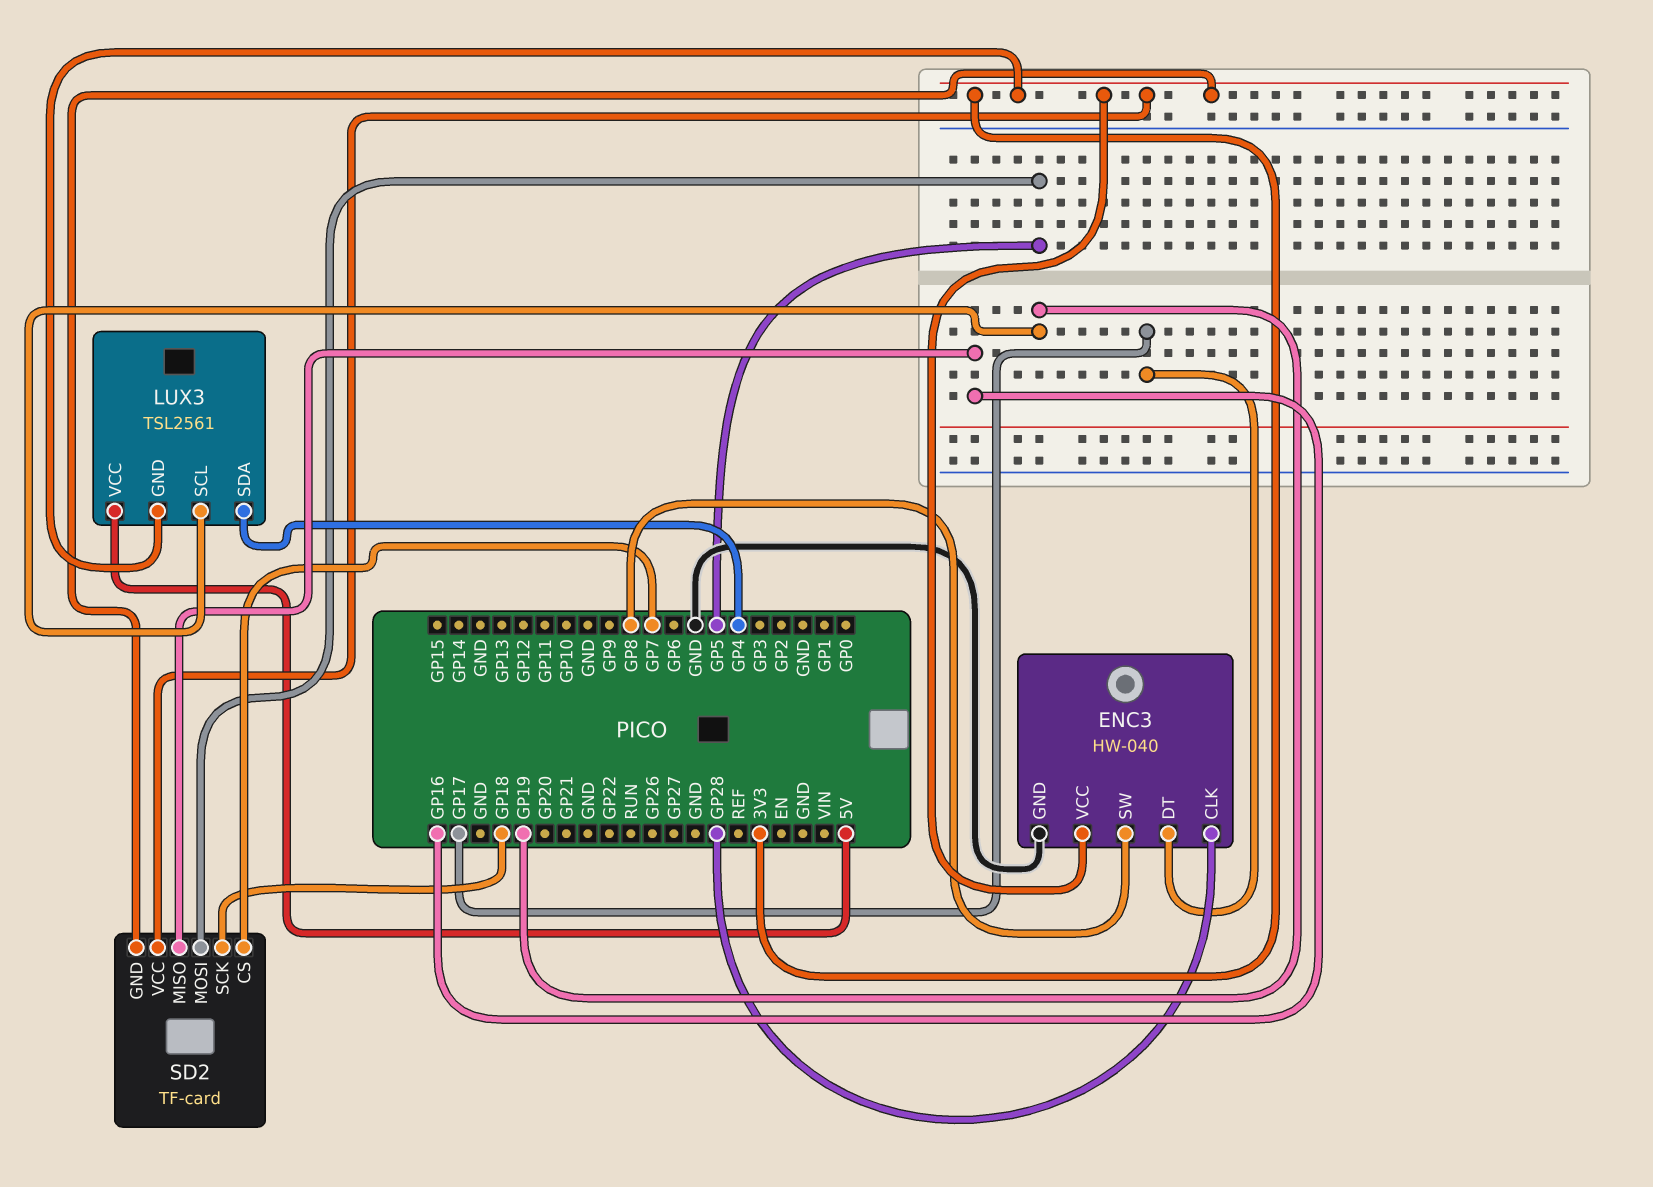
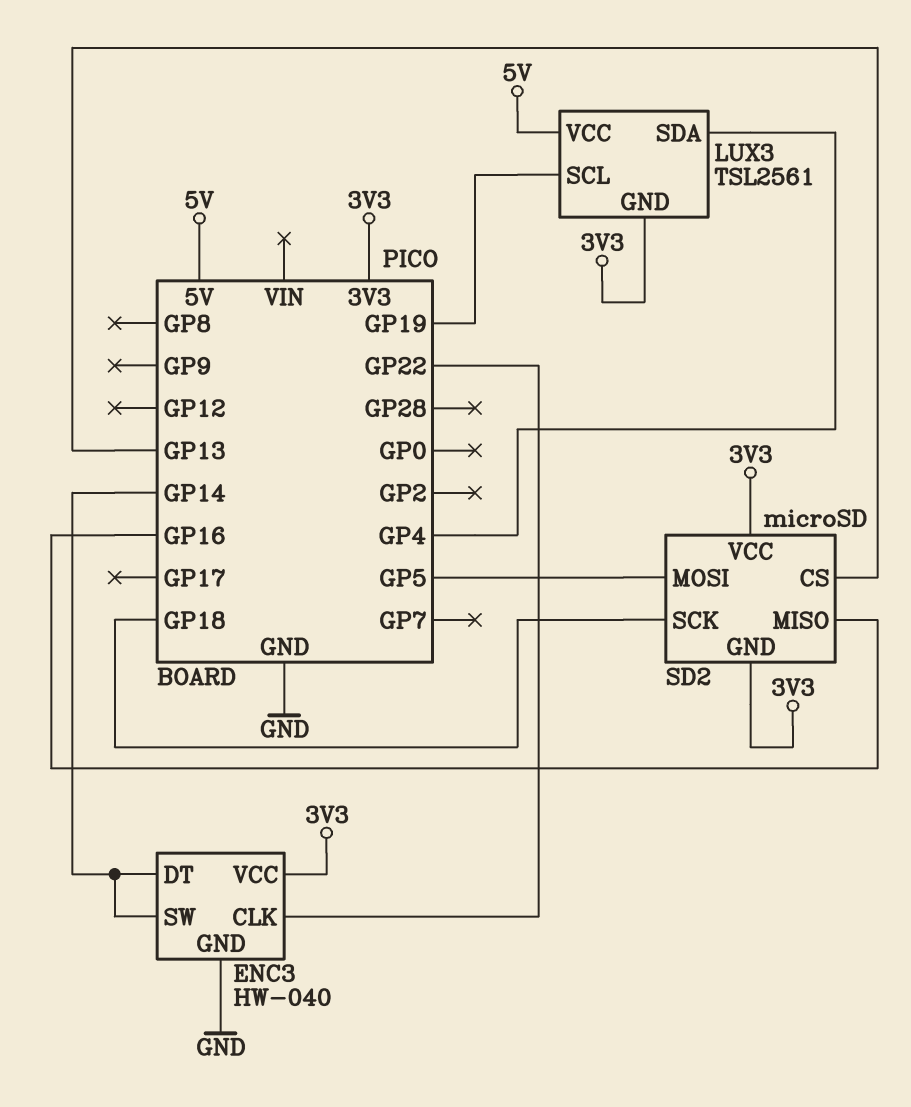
ENC3 pin CLK: GP28 -> GP22
ENC3 pin DT: GP17 -> GP14
ENC3 pin SW: GP8 -> GP14
SD2: TF-card -> microSD
SD2 pin CS: GP7 -> GP13

